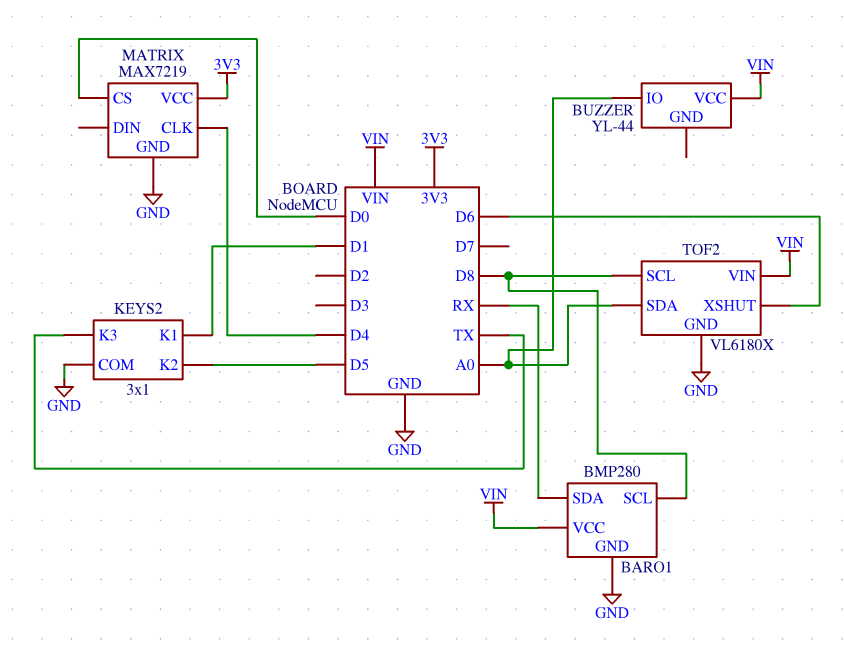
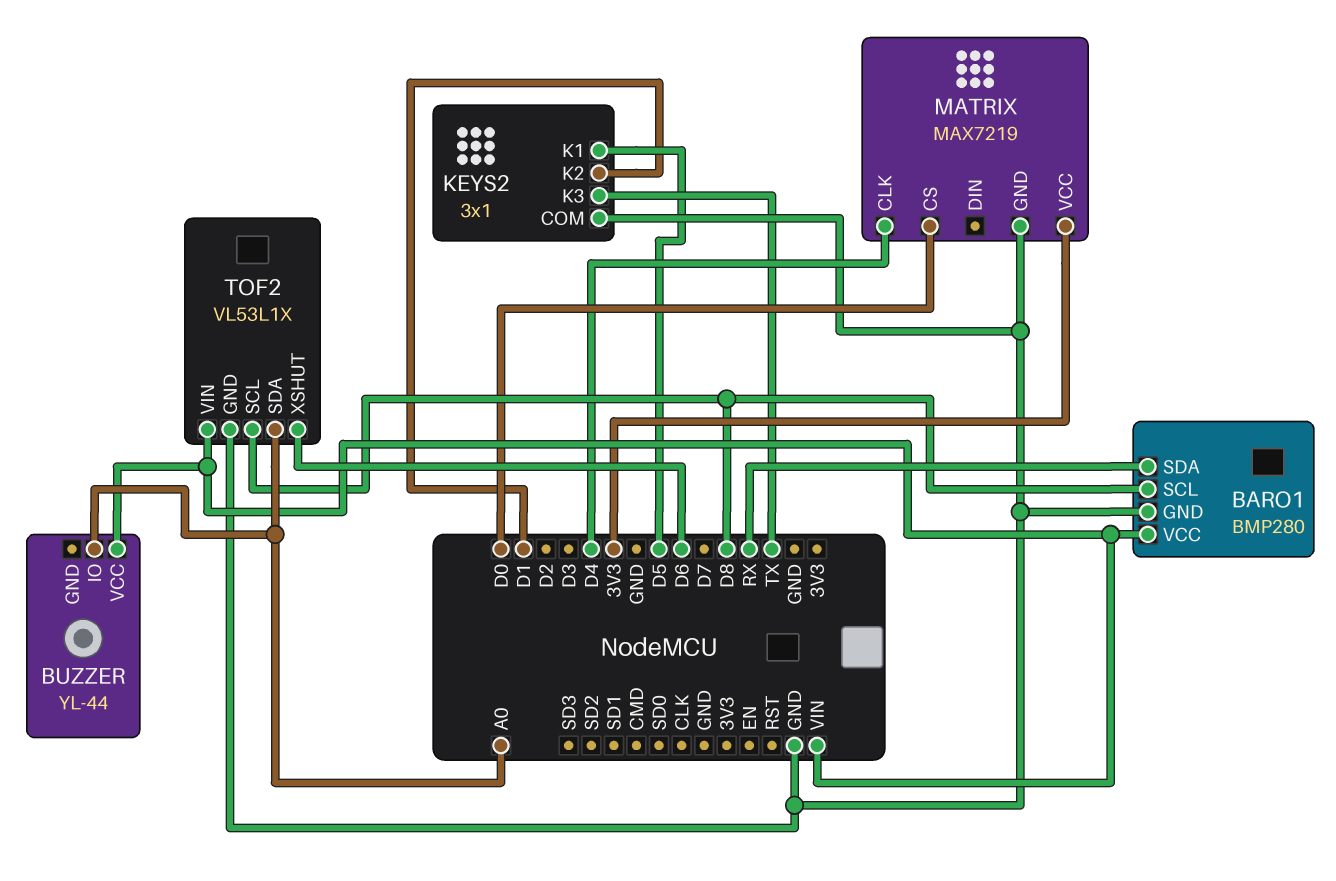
KEYS2 pin K1: D1 -> D5
KEYS2 pin K2: D5 -> D1
TOF2: VL6180X -> VL53L1X

